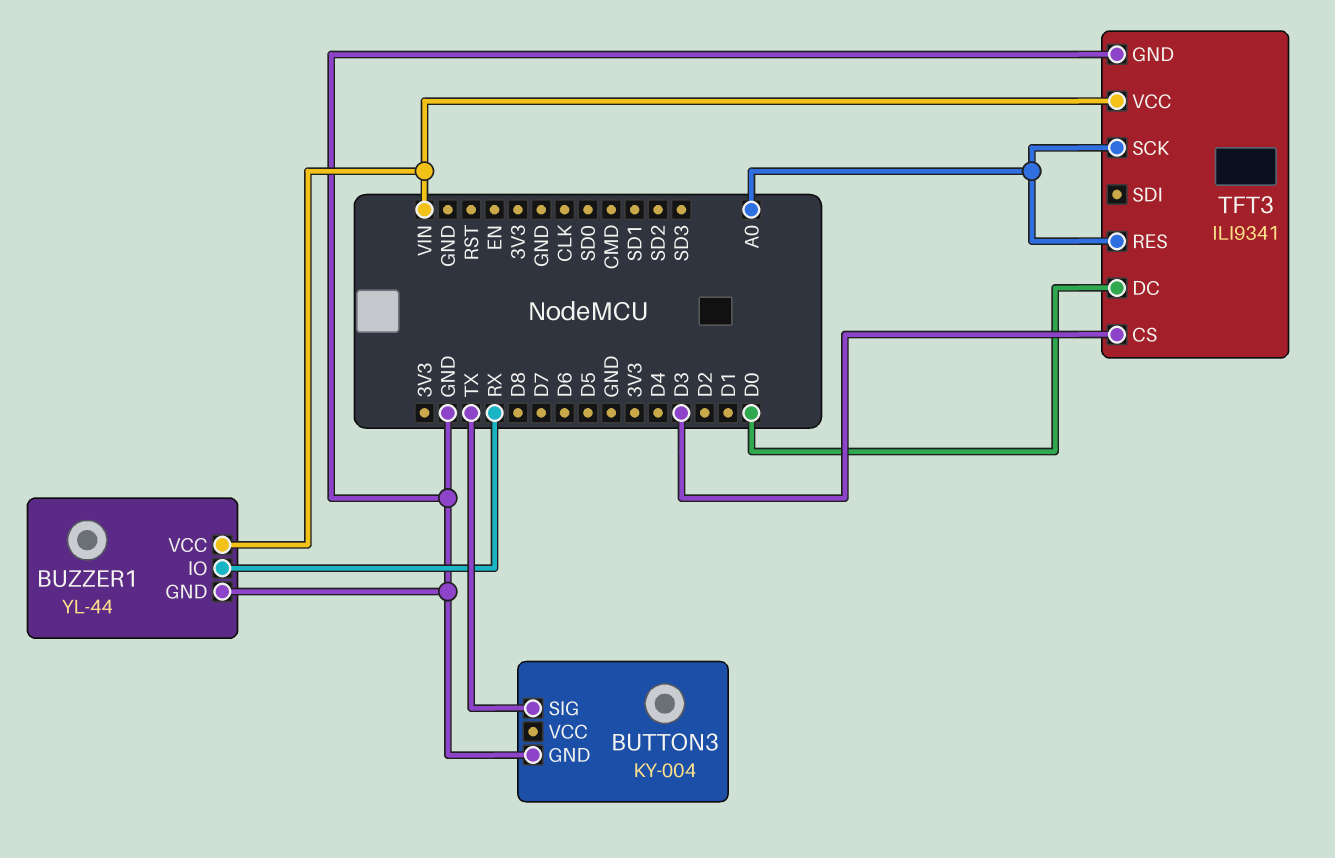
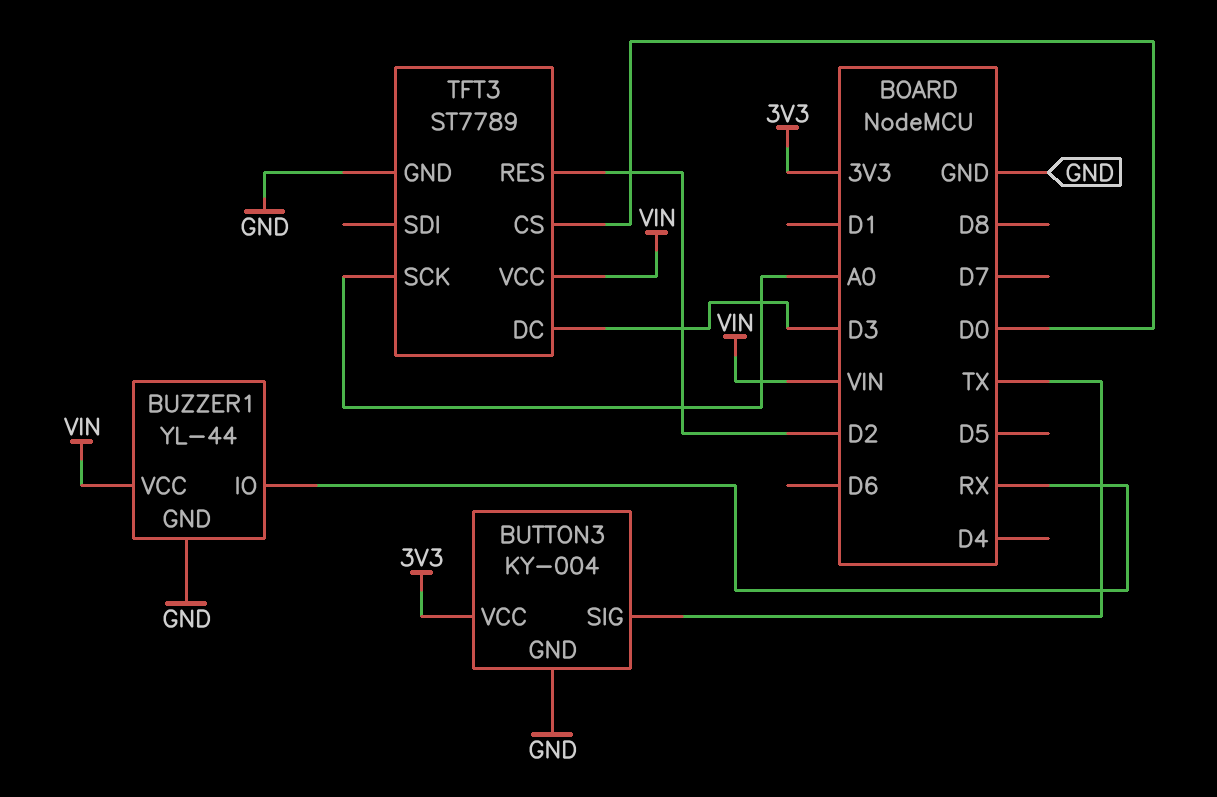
BUTTON3 pin VCC: none -> 3V3
TFT3: ILI9341 -> ST7789
TFT3 pin CS: D3 -> D0
TFT3 pin DC: D0 -> D3
TFT3 pin RES: A0 -> D2

